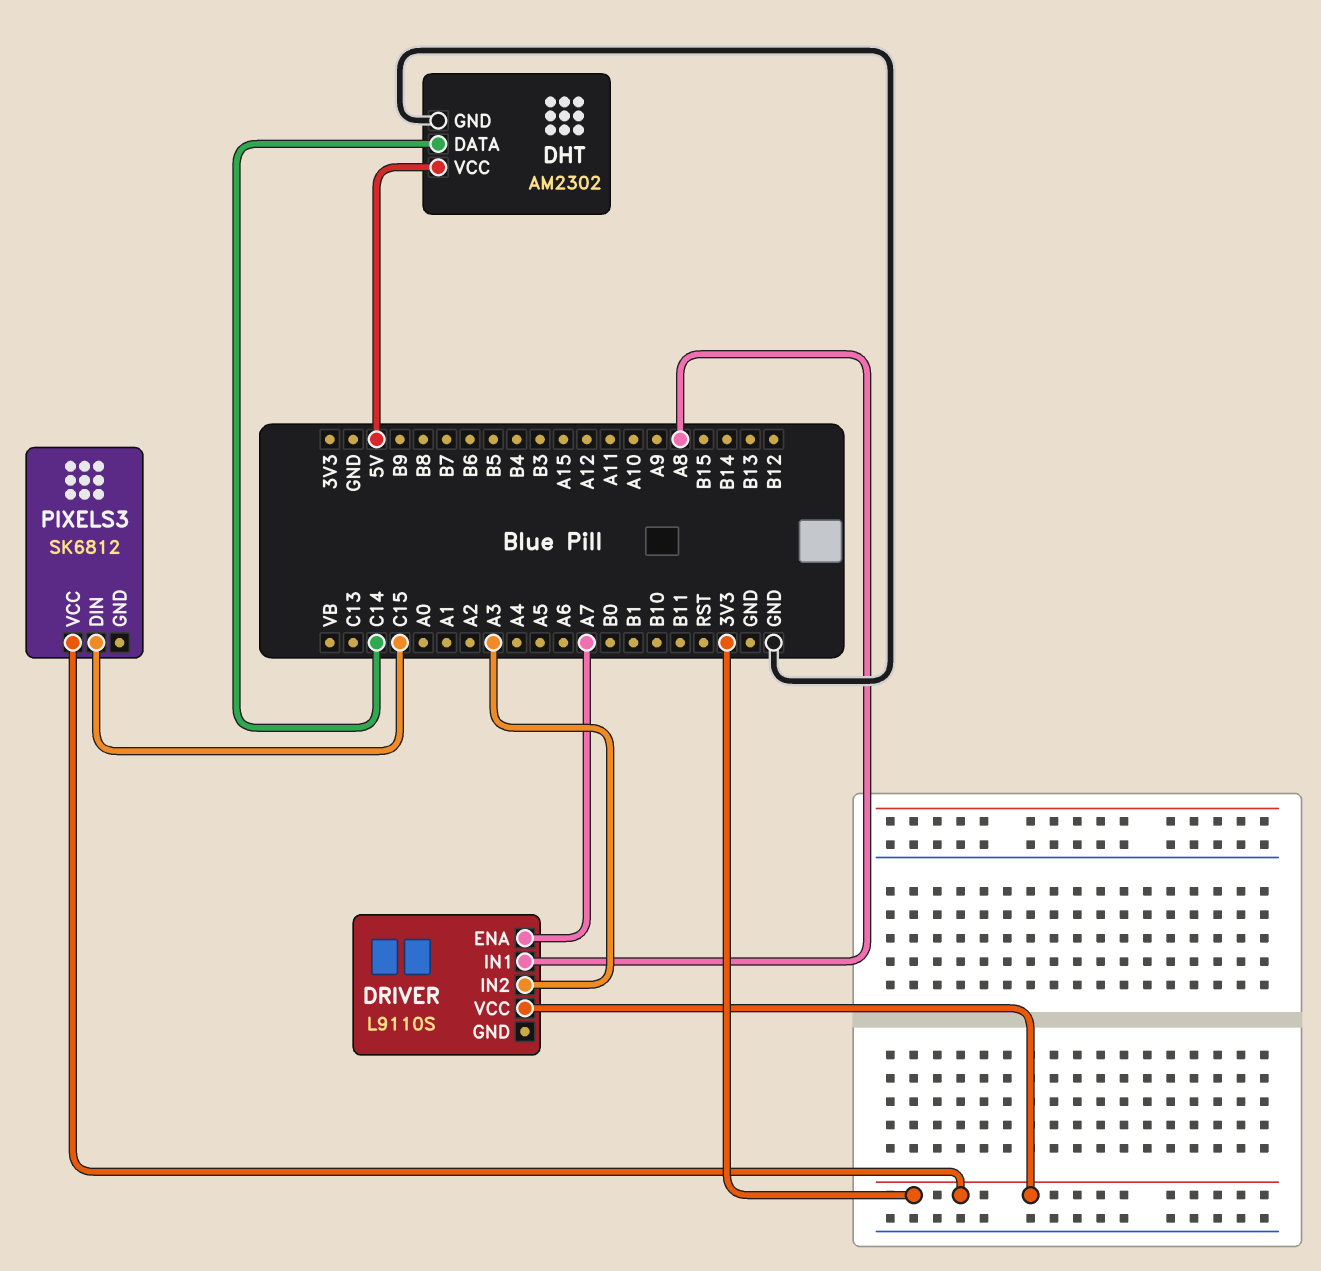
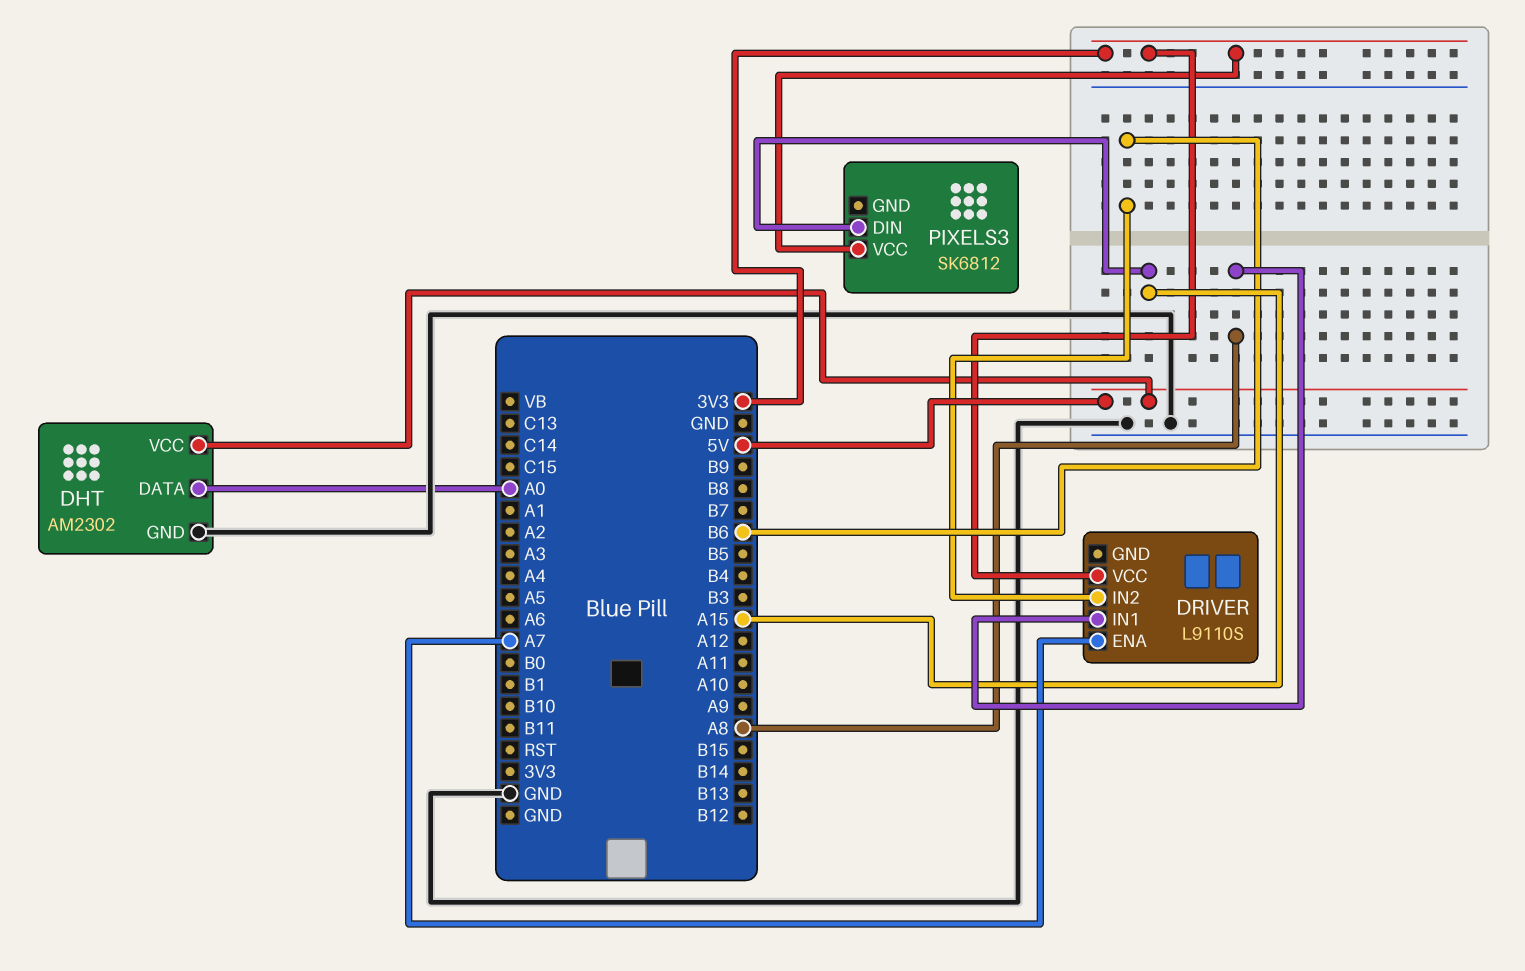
DHT pin DATA: C14 -> A0
DRIVER pin IN2: A3 -> B6
PIXELS3 pin DIN: C15 -> A15

